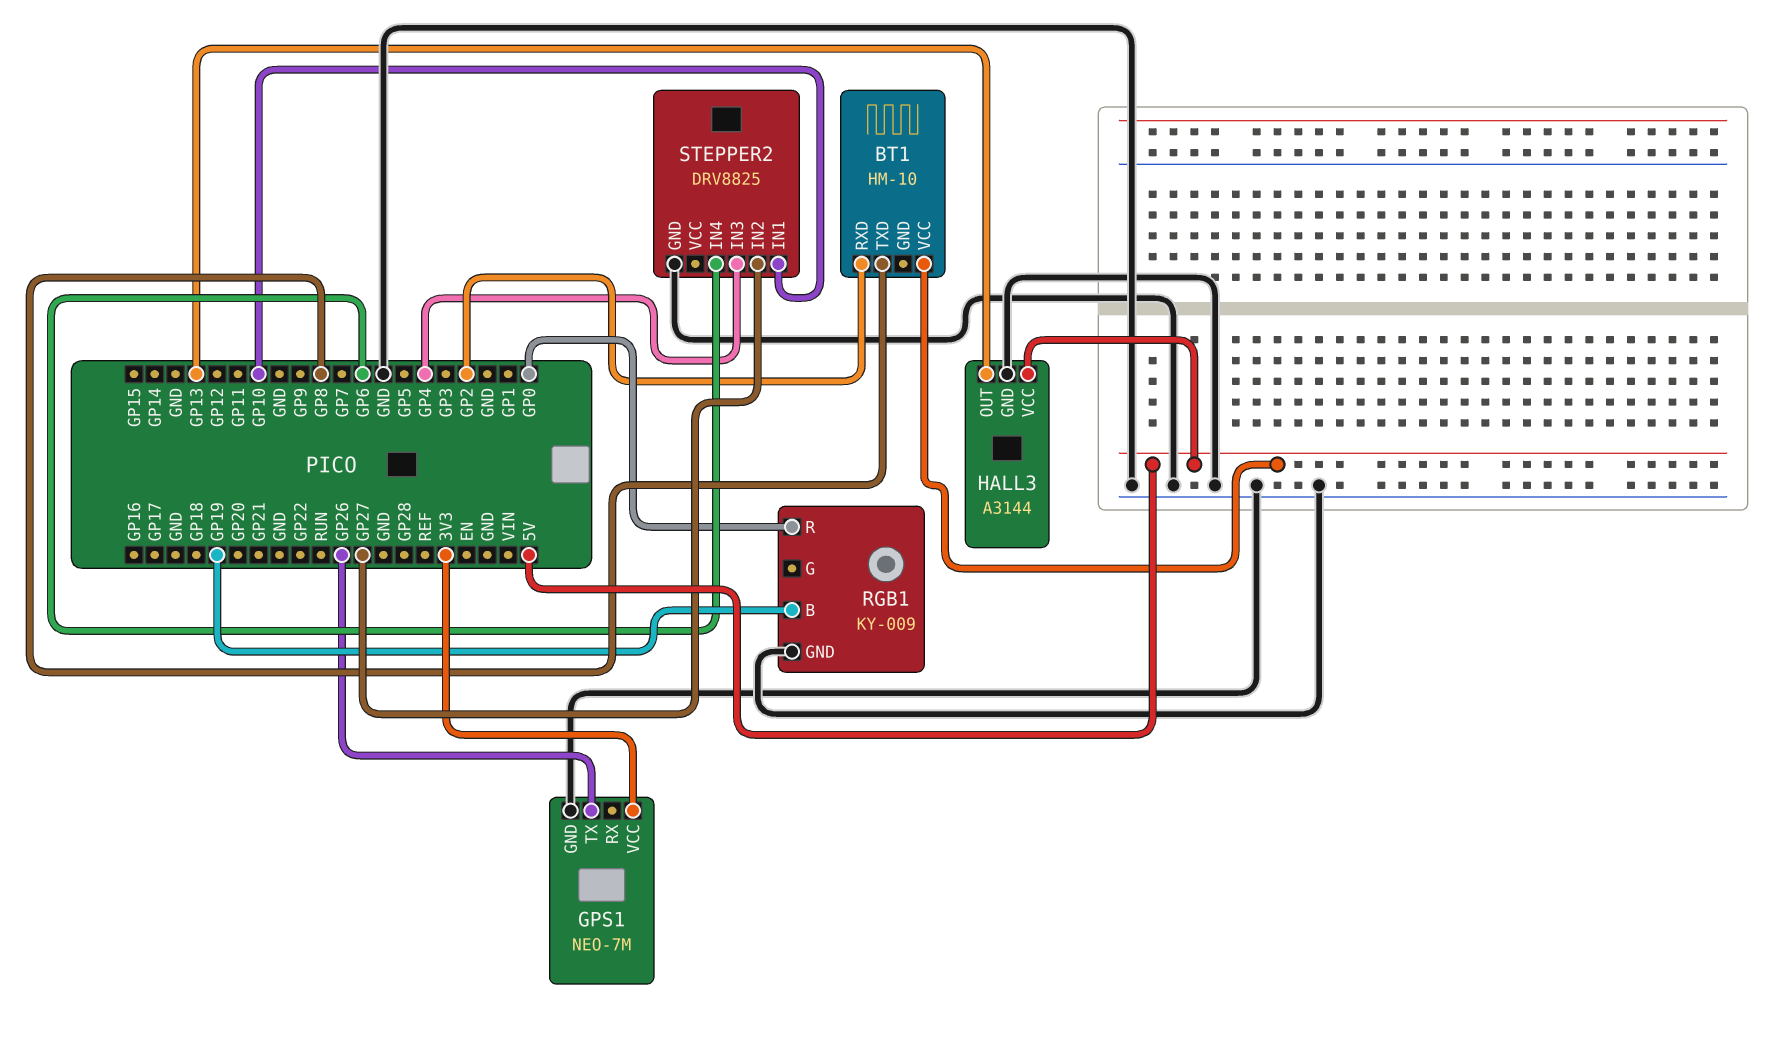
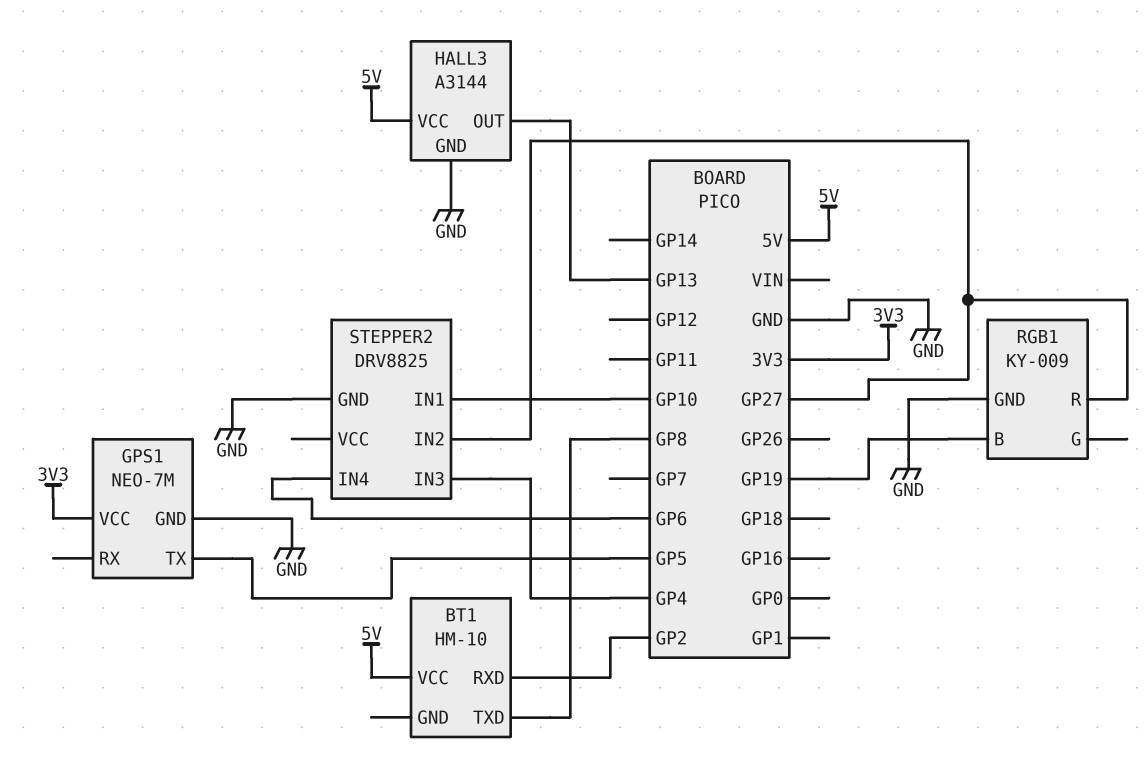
GPS1 pin TX: GP26 -> GP5
RGB1 pin R: GP0 -> GP27

